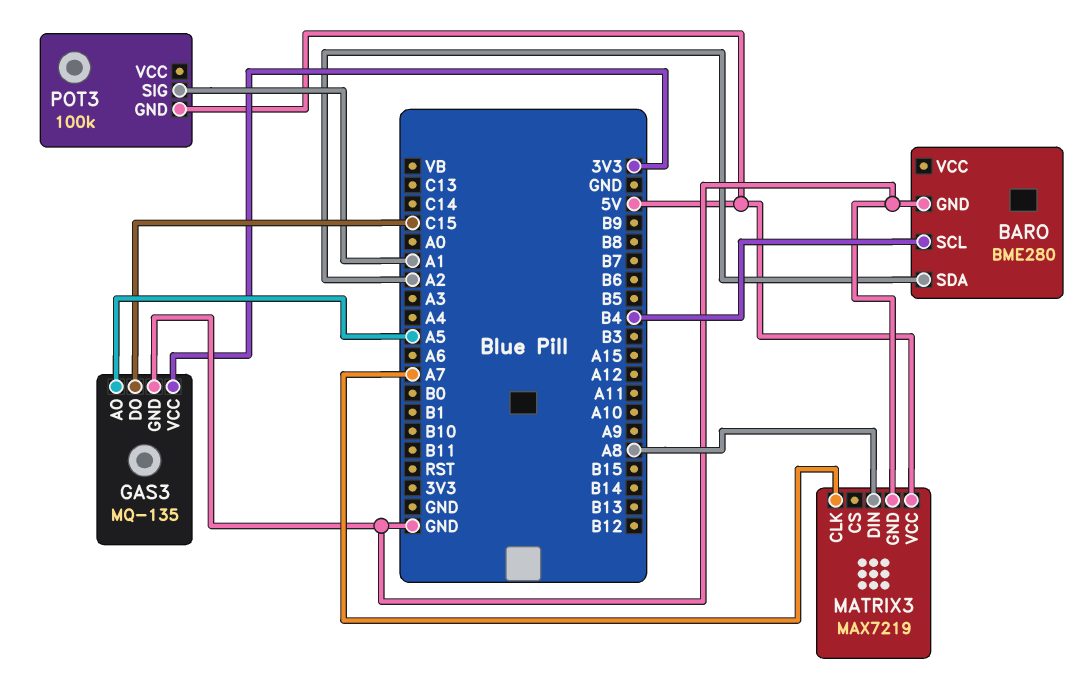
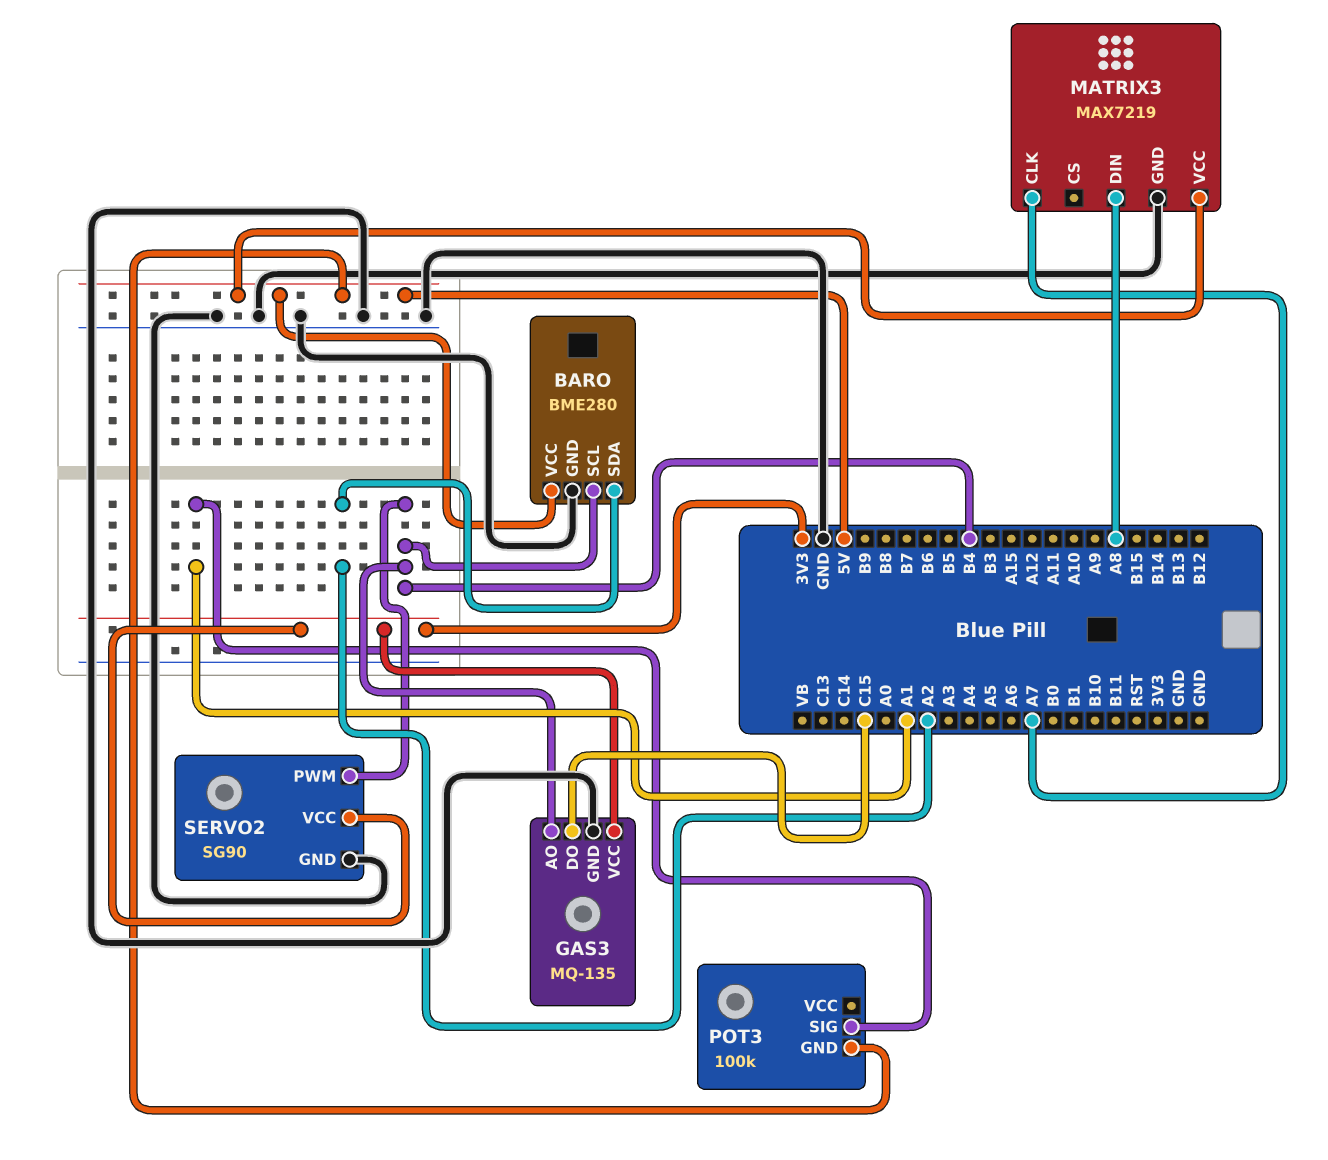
BARO pin VCC: none -> 5V
GAS3 pin AO: A5 -> B4
SERVO2: none -> SG90
SERVO2 pin GND: none -> GND
SERVO2 pin PWM: none -> B4
SERVO2 pin VCC: none -> 3V3

